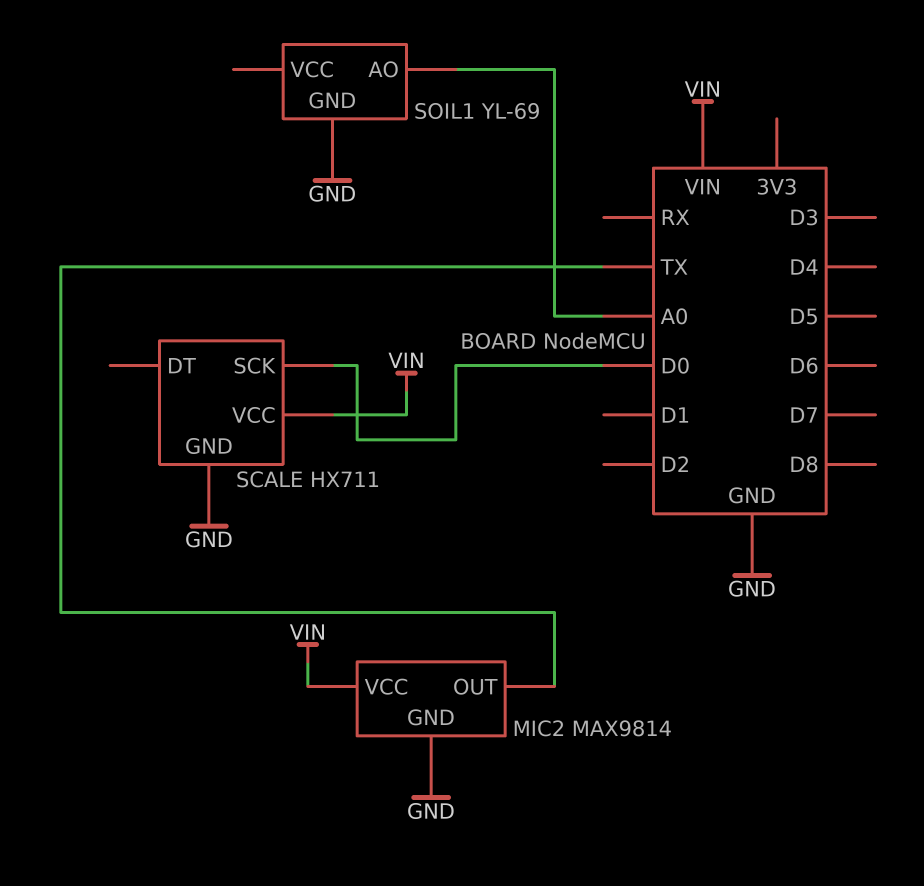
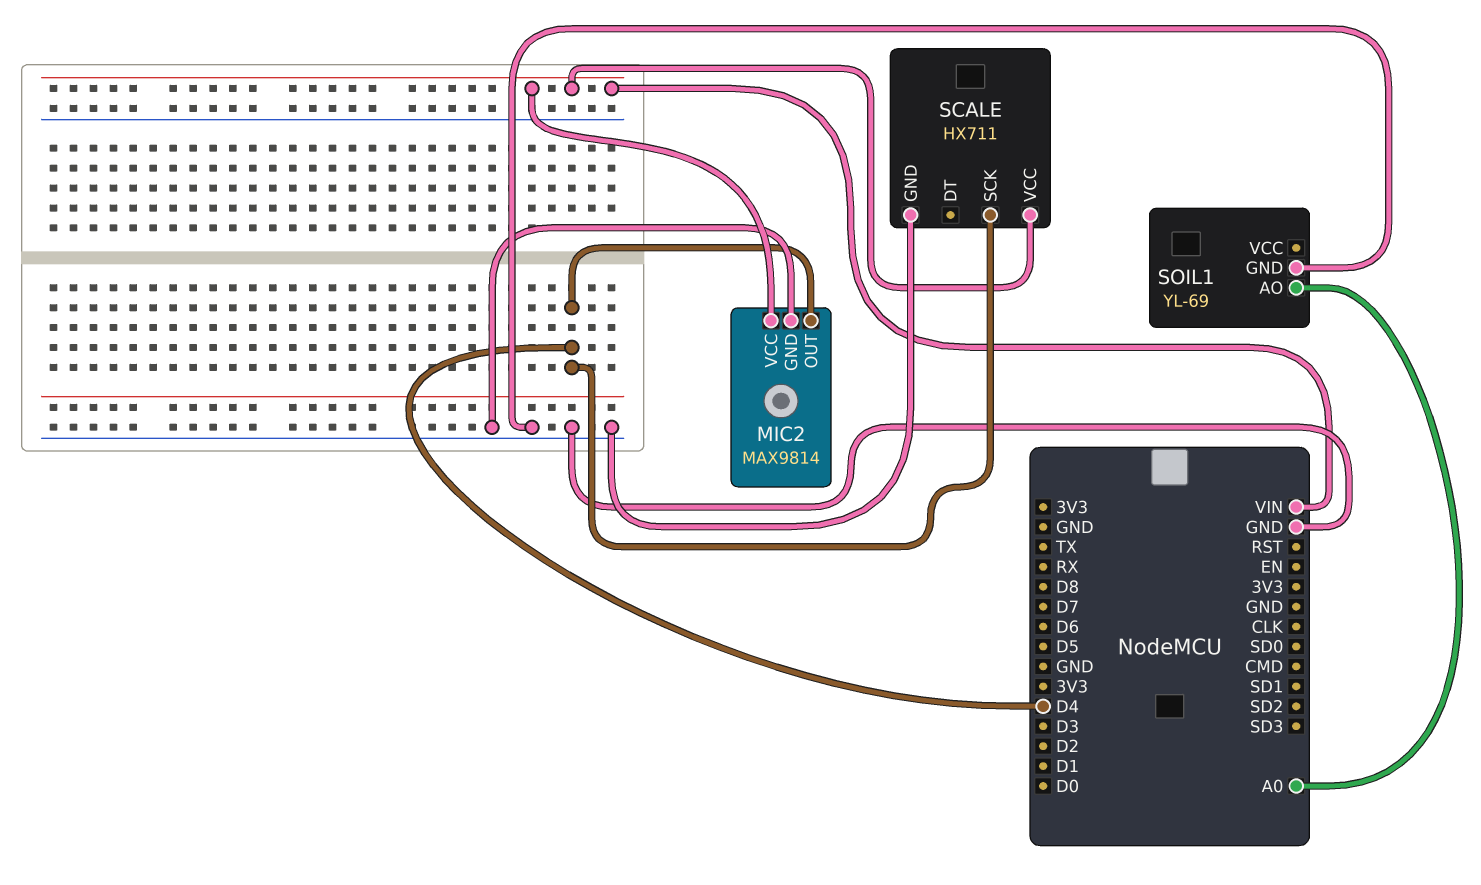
MIC2 pin OUT: TX -> D4
SCALE pin SCK: D0 -> D4

